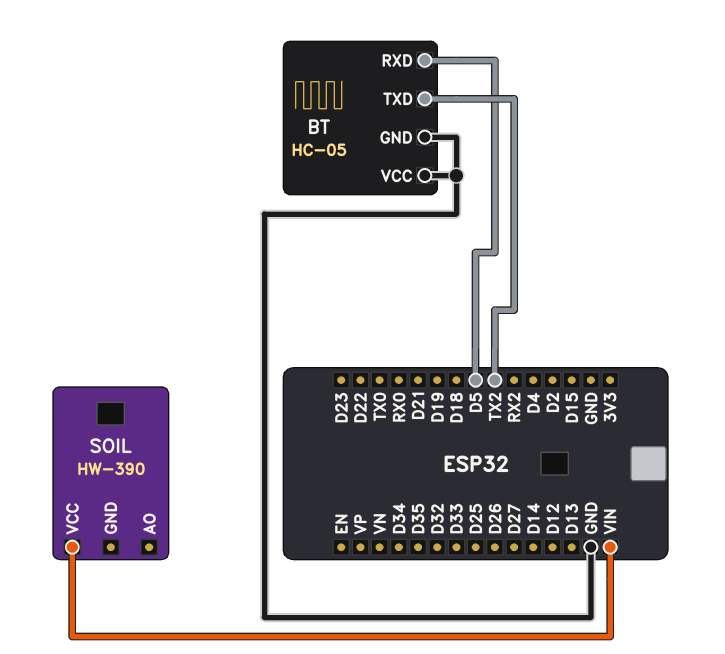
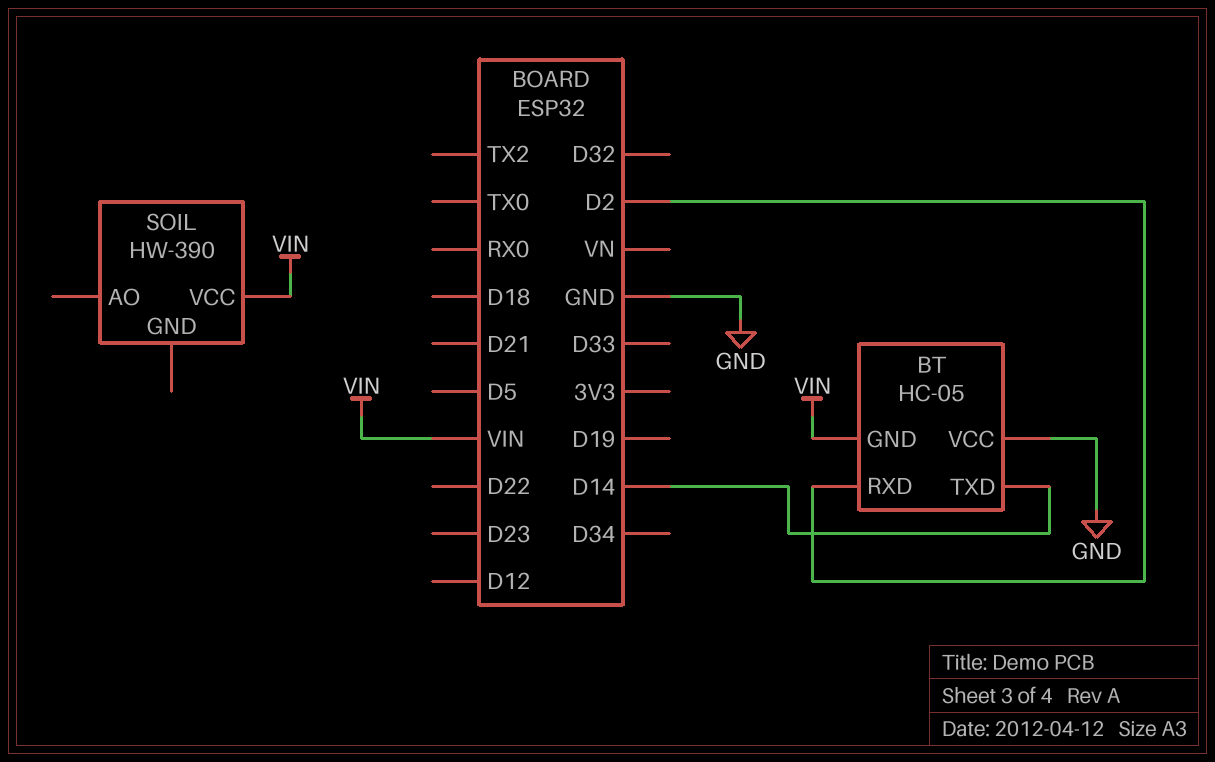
BT pin GND: GND -> VIN
BT pin RXD: D5 -> D2
BT pin TXD: TX2 -> D14

